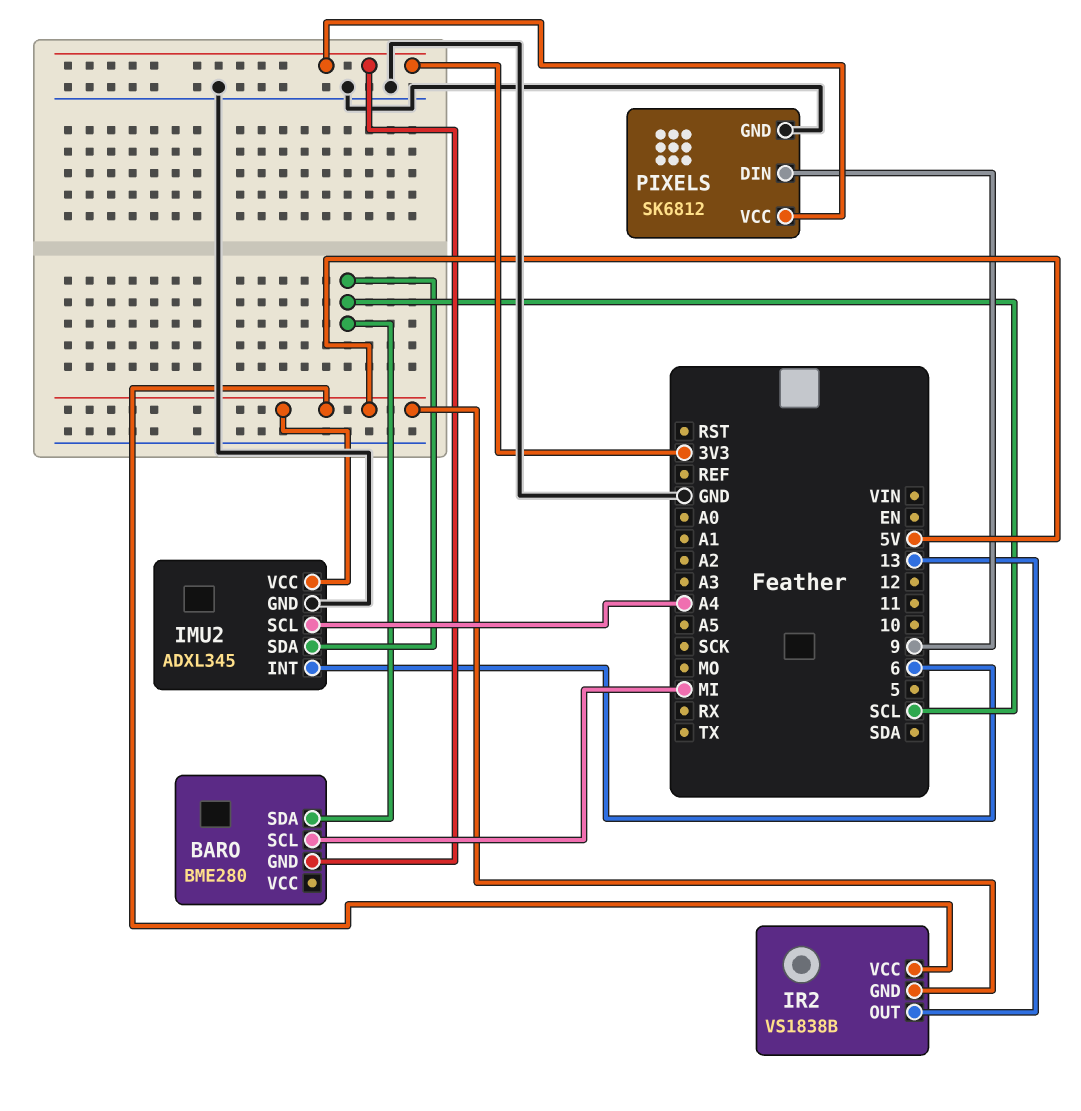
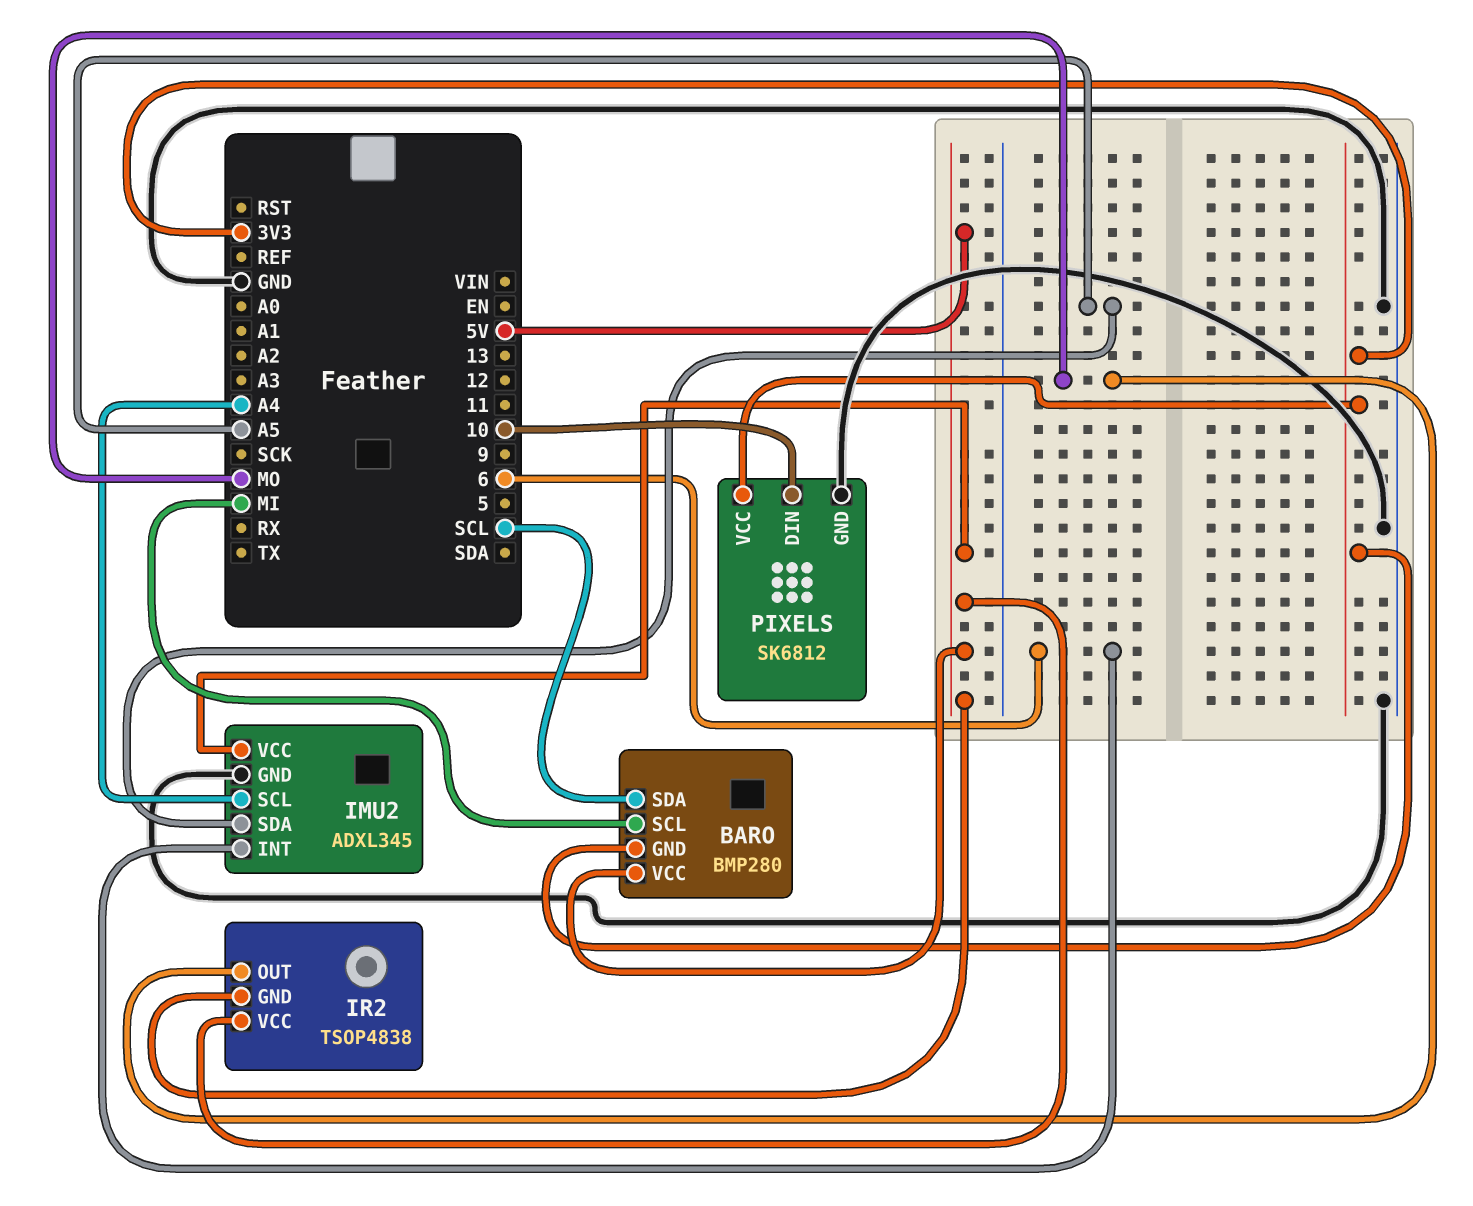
BARO: BME280 -> BMP280
BARO pin VCC: none -> 5V
IMU2 pin SDA: SCL -> A5
IR2: VS1838B -> TSOP4838
IR2 pin OUT: 13 -> MO
PIXELS pin DIN: 9 -> 10

